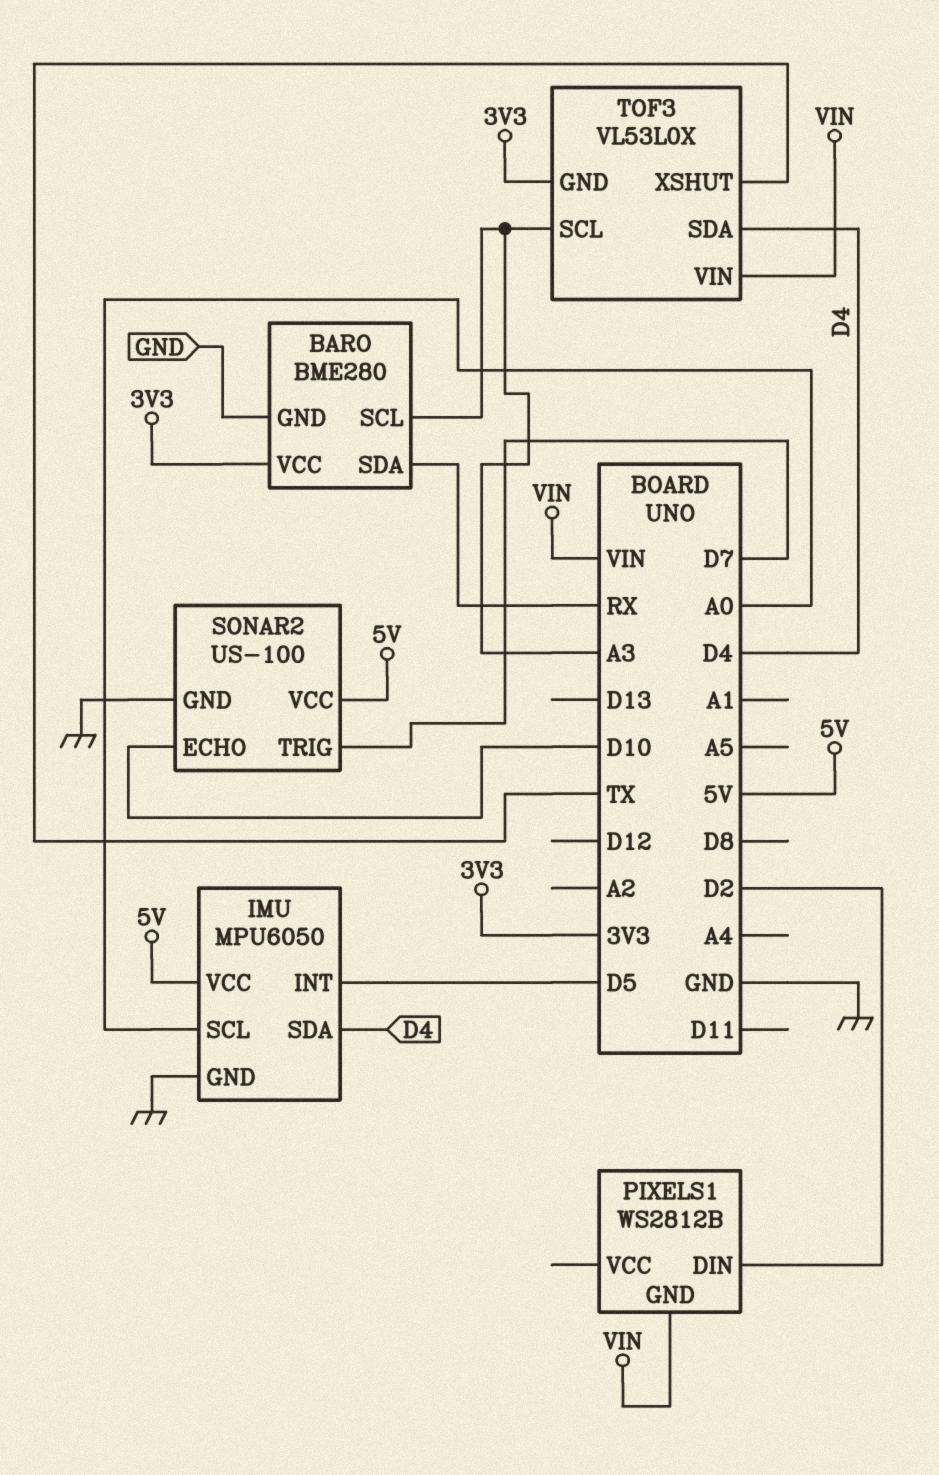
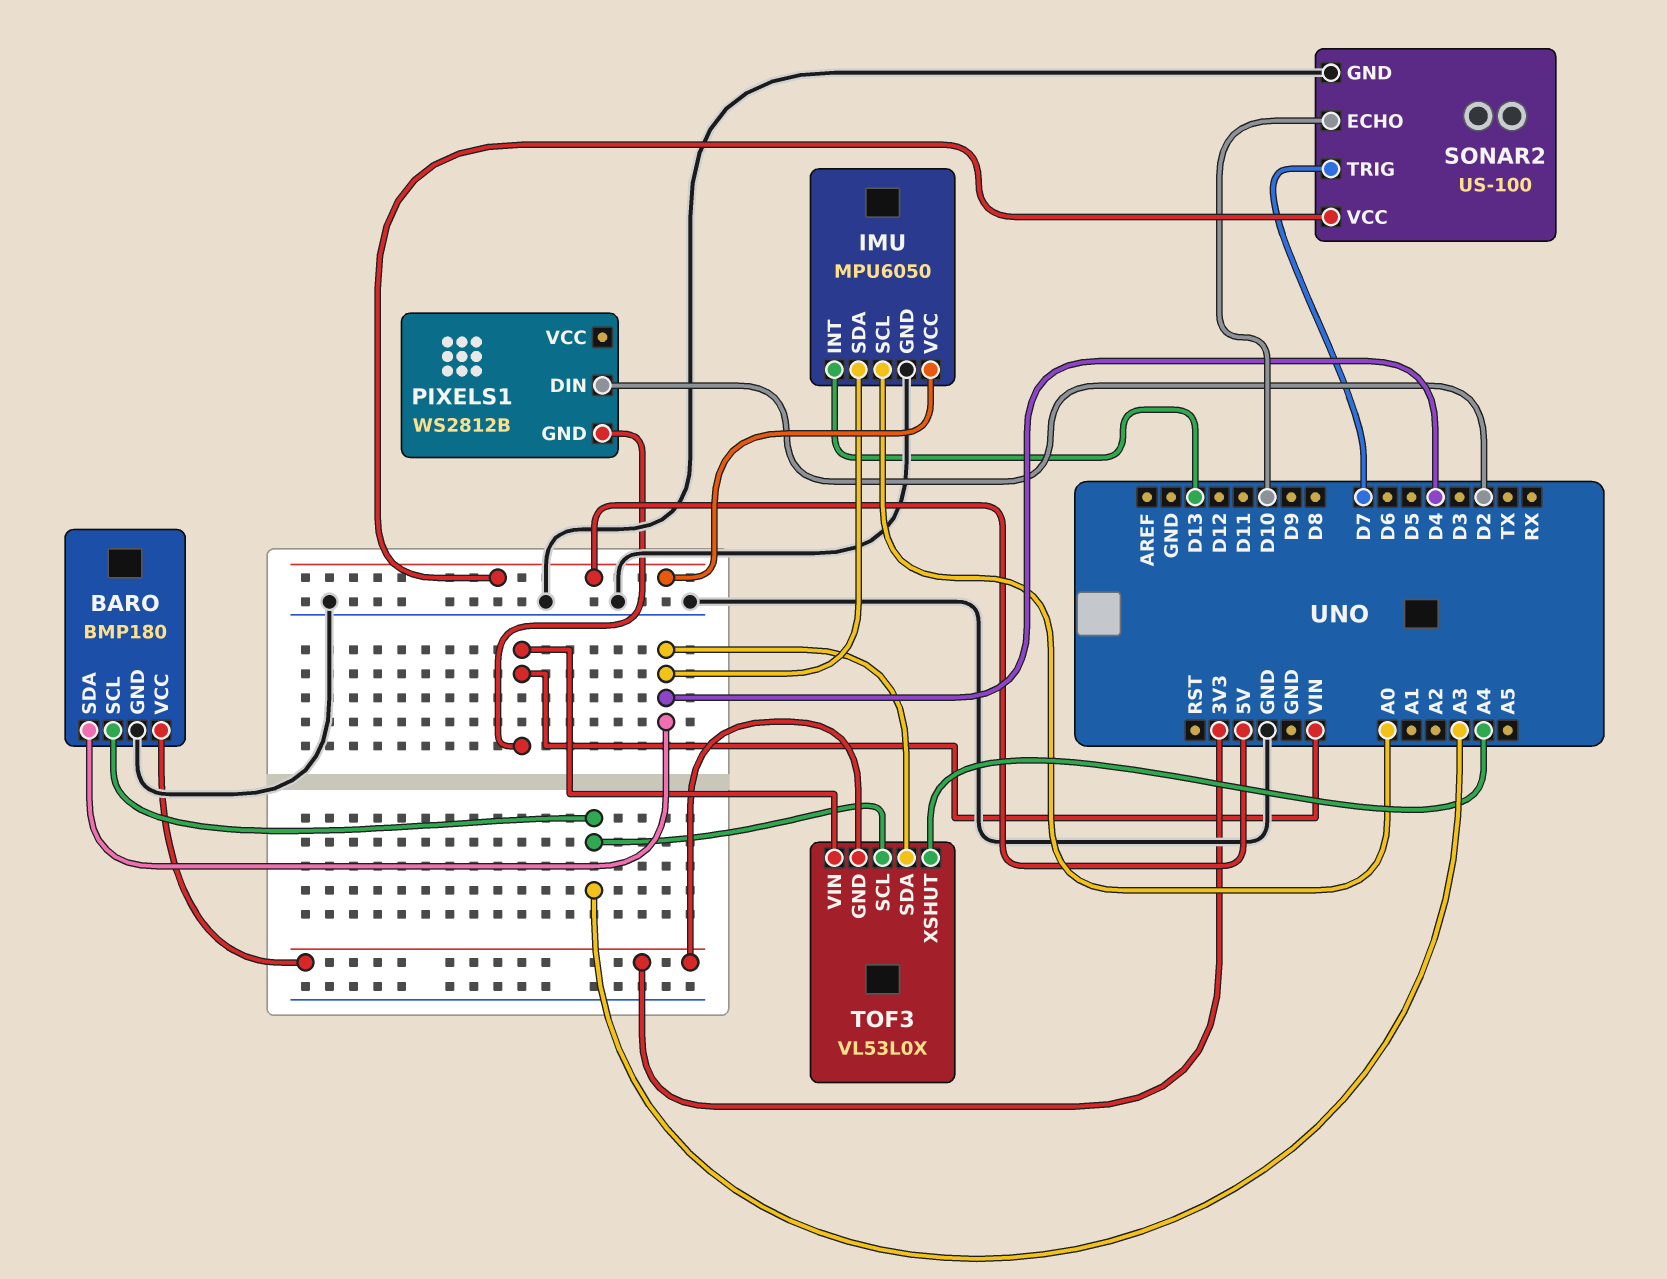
BARO: BME280 -> BMP180
BARO pin SDA: RX -> D4
IMU pin INT: D5 -> D13
TOF3 pin XSHUT: TX -> A4

